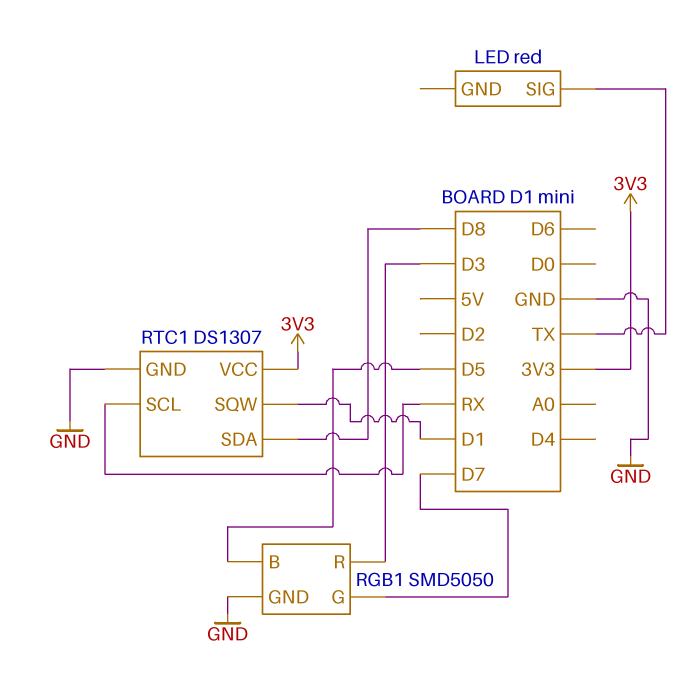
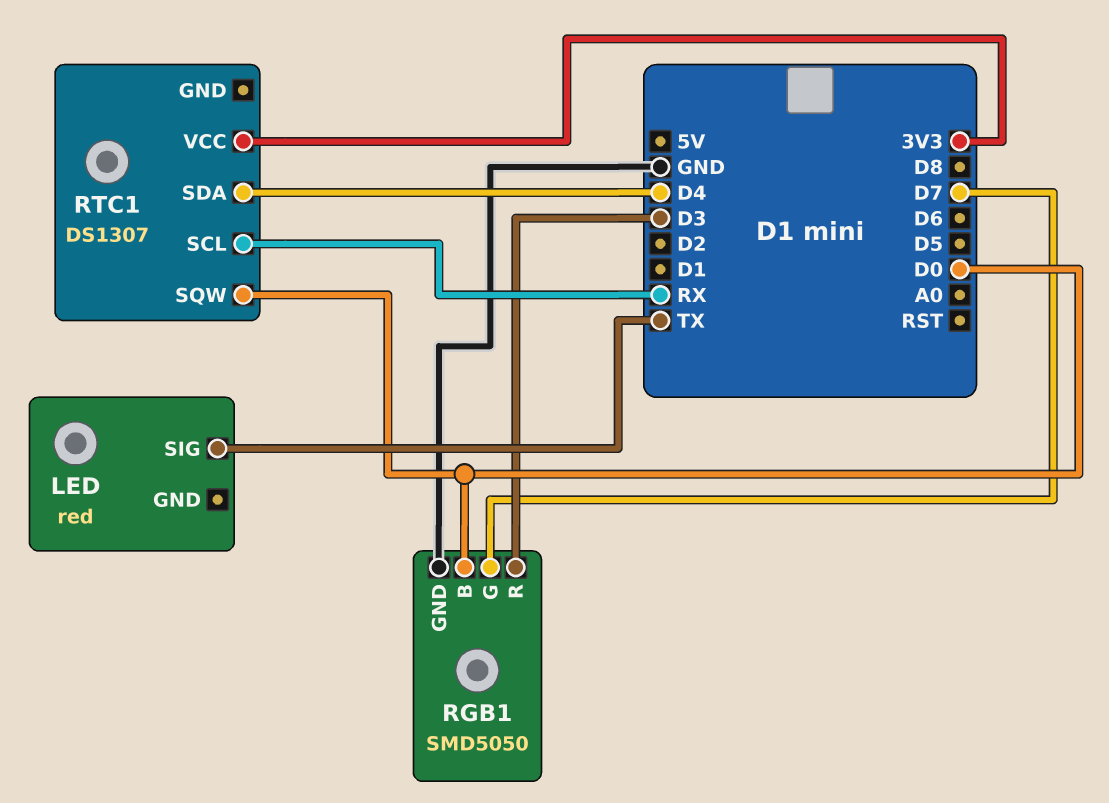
RGB1 pin B: D5 -> D0
RTC1 pin GND: GND -> none
RTC1 pin SDA: D8 -> D4
RTC1 pin SQW: D1 -> D0

